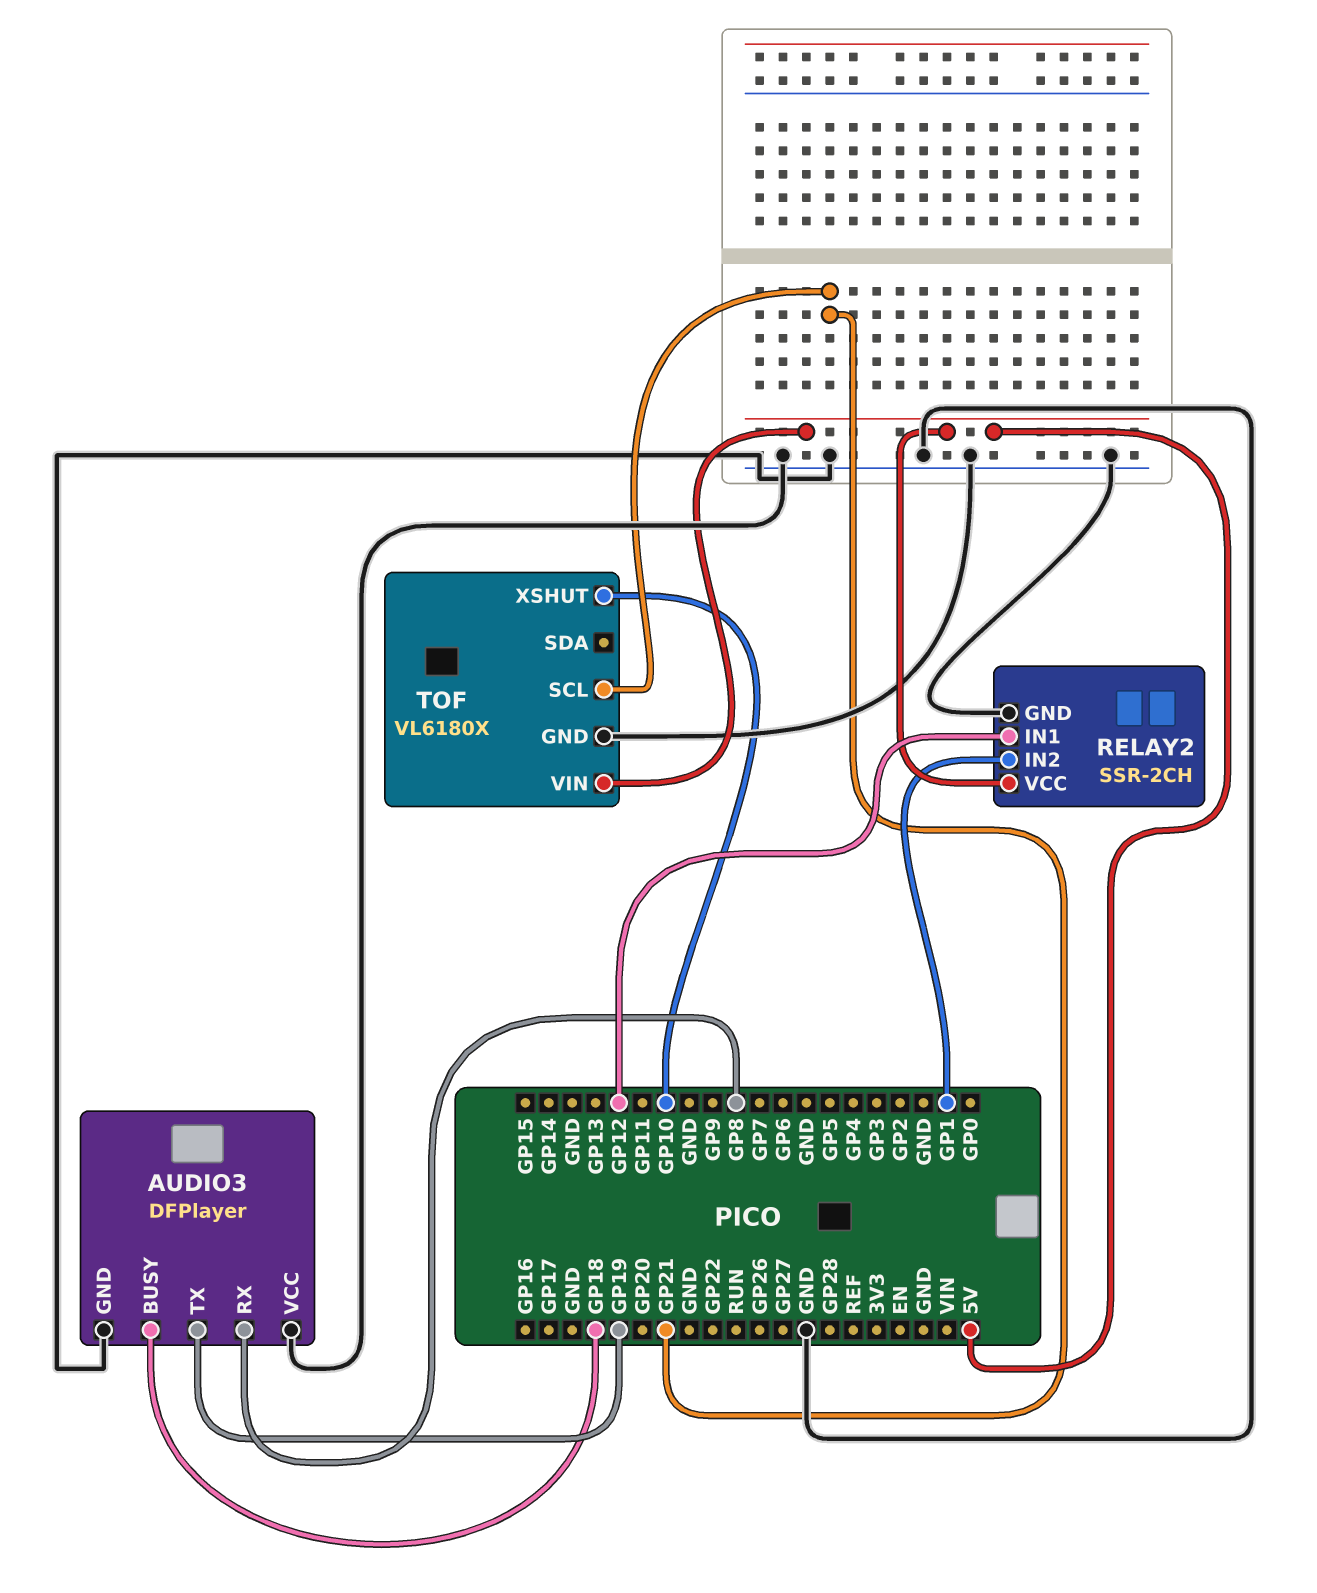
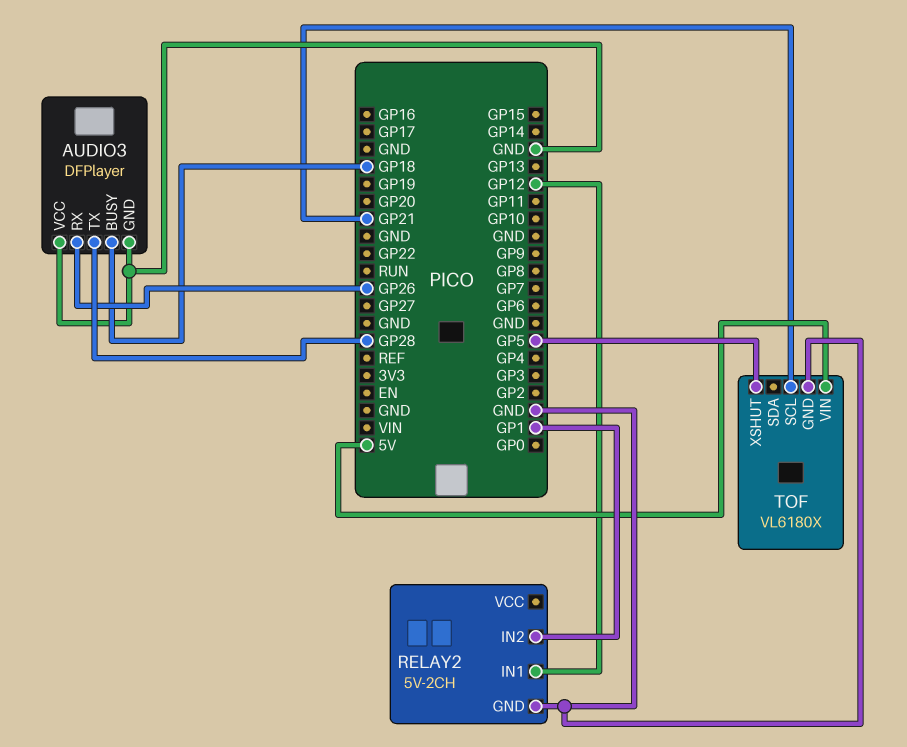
AUDIO3 pin RX: GP8 -> GP26
AUDIO3 pin TX: GP19 -> GP28
RELAY2: SSR-2CH -> 5V-2CH
RELAY2 pin VCC: 5V -> none
TOF pin XSHUT: GP10 -> GP5

